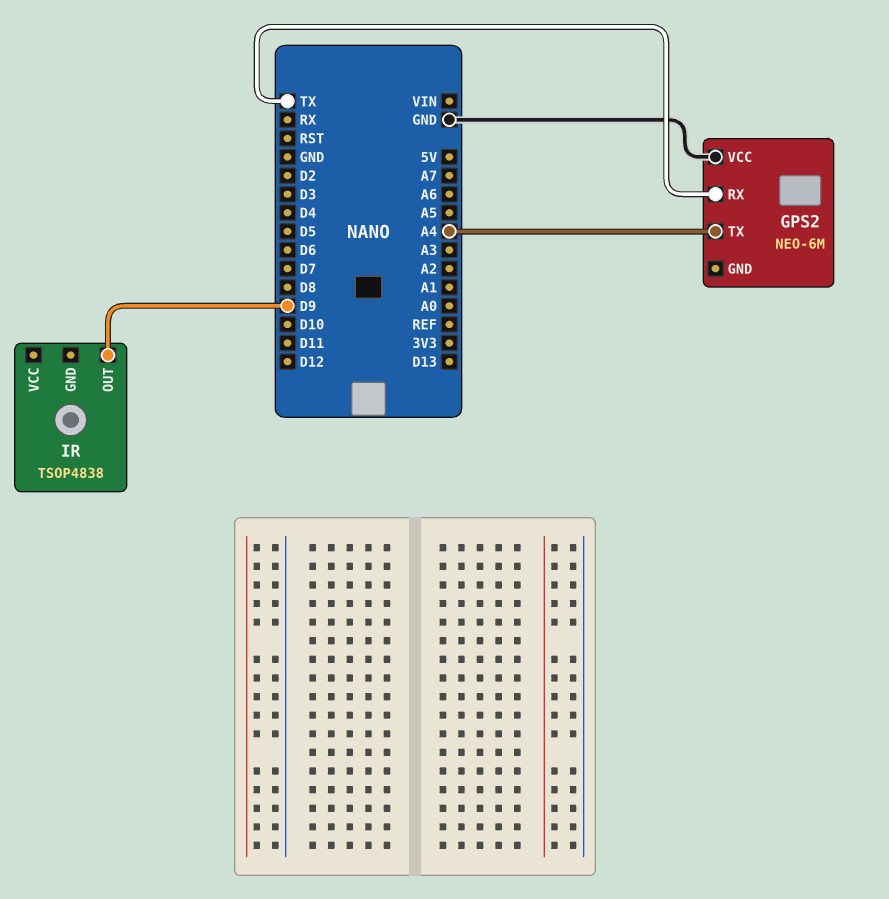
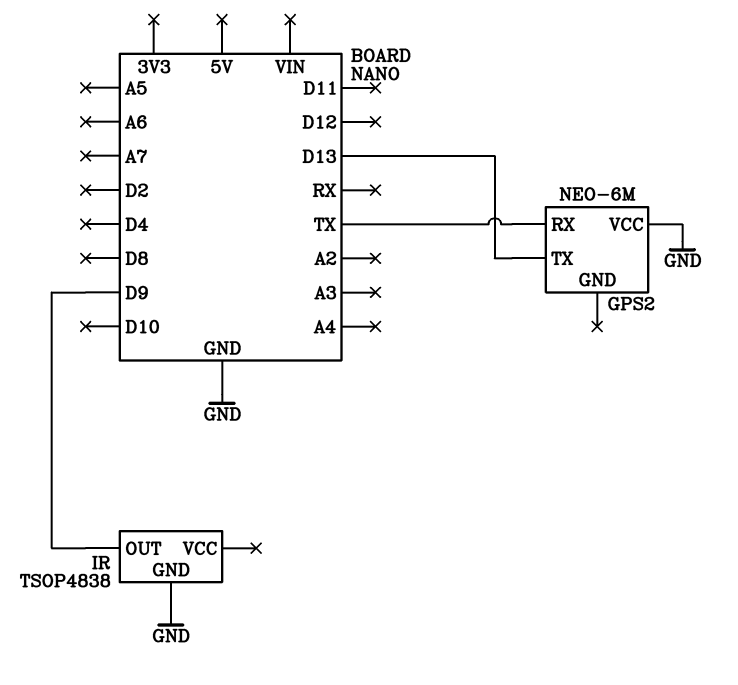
GPS2 pin TX: A4 -> D13
IR pin GND: none -> GND

